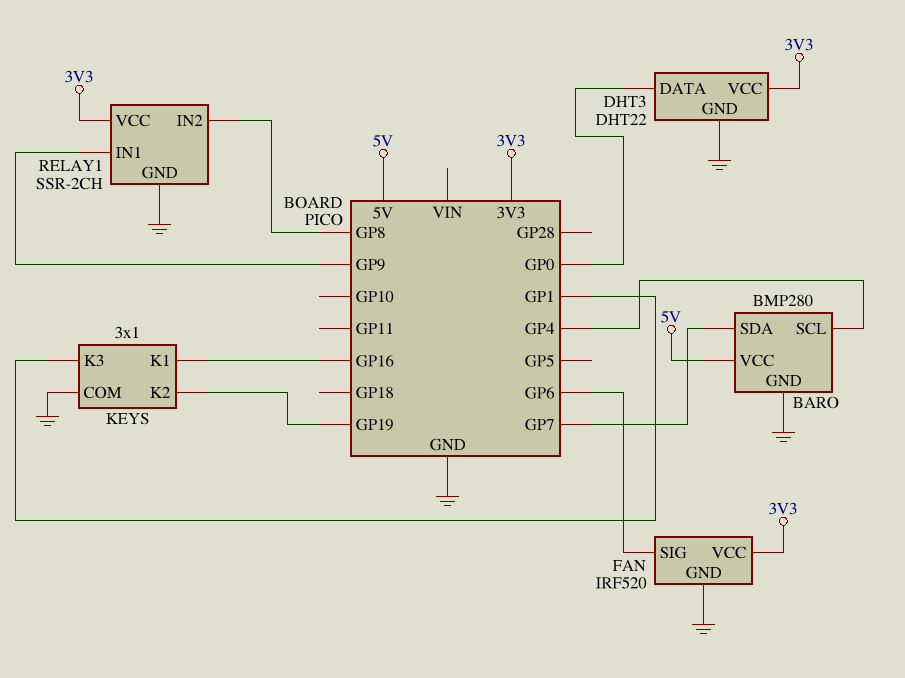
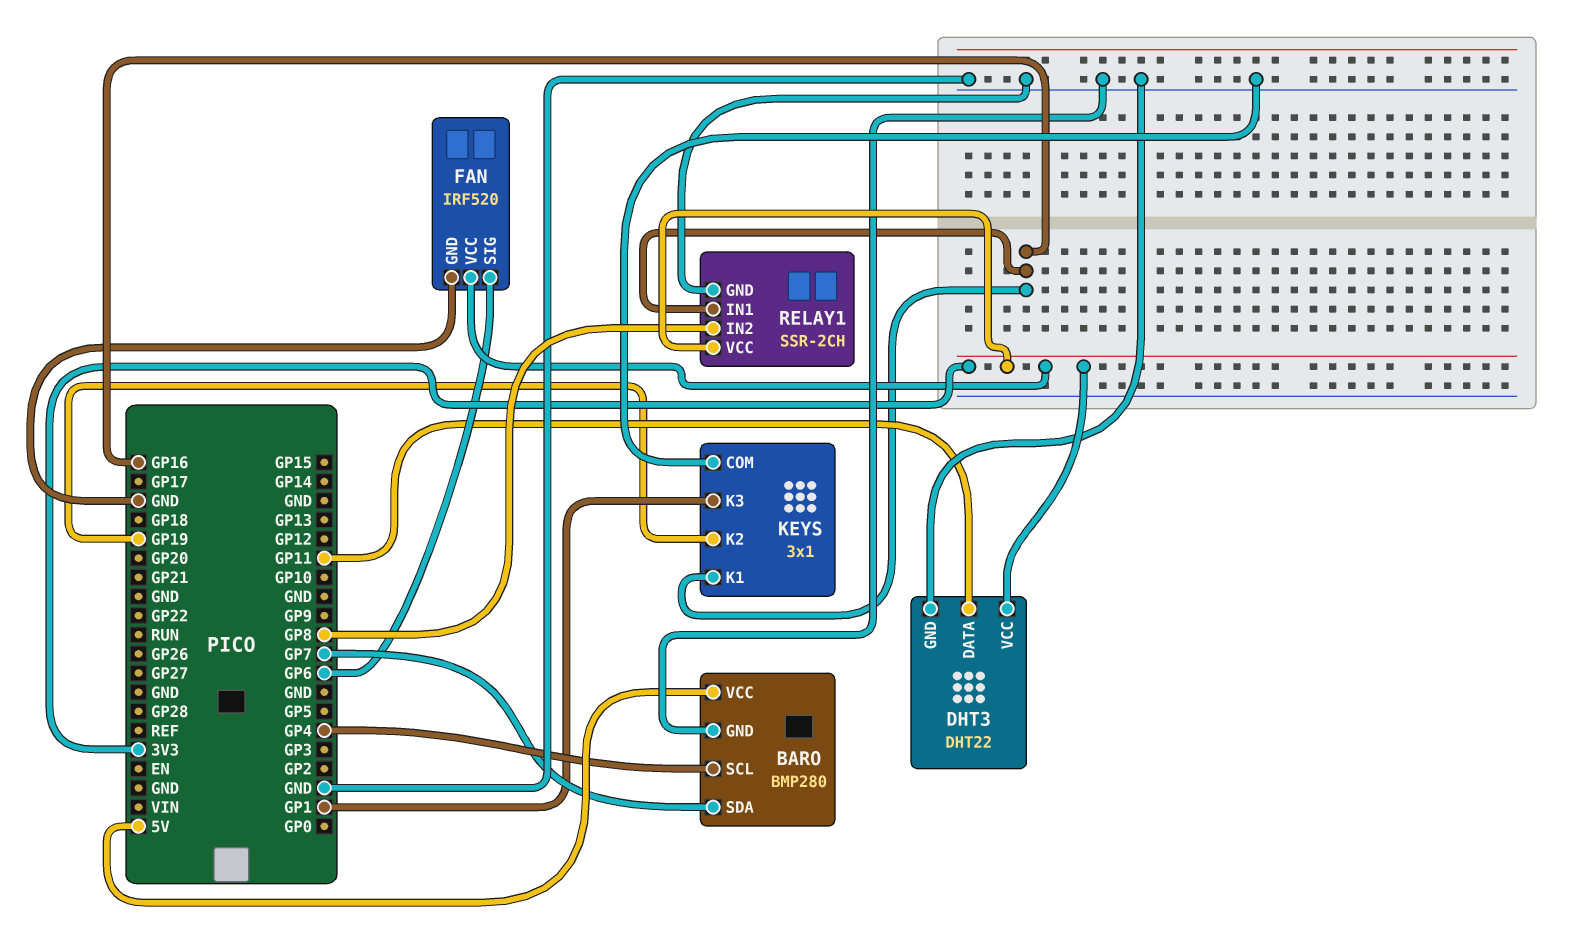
DHT3 pin DATA: GP0 -> GP11
RELAY1 pin IN1: GP9 -> GP16

